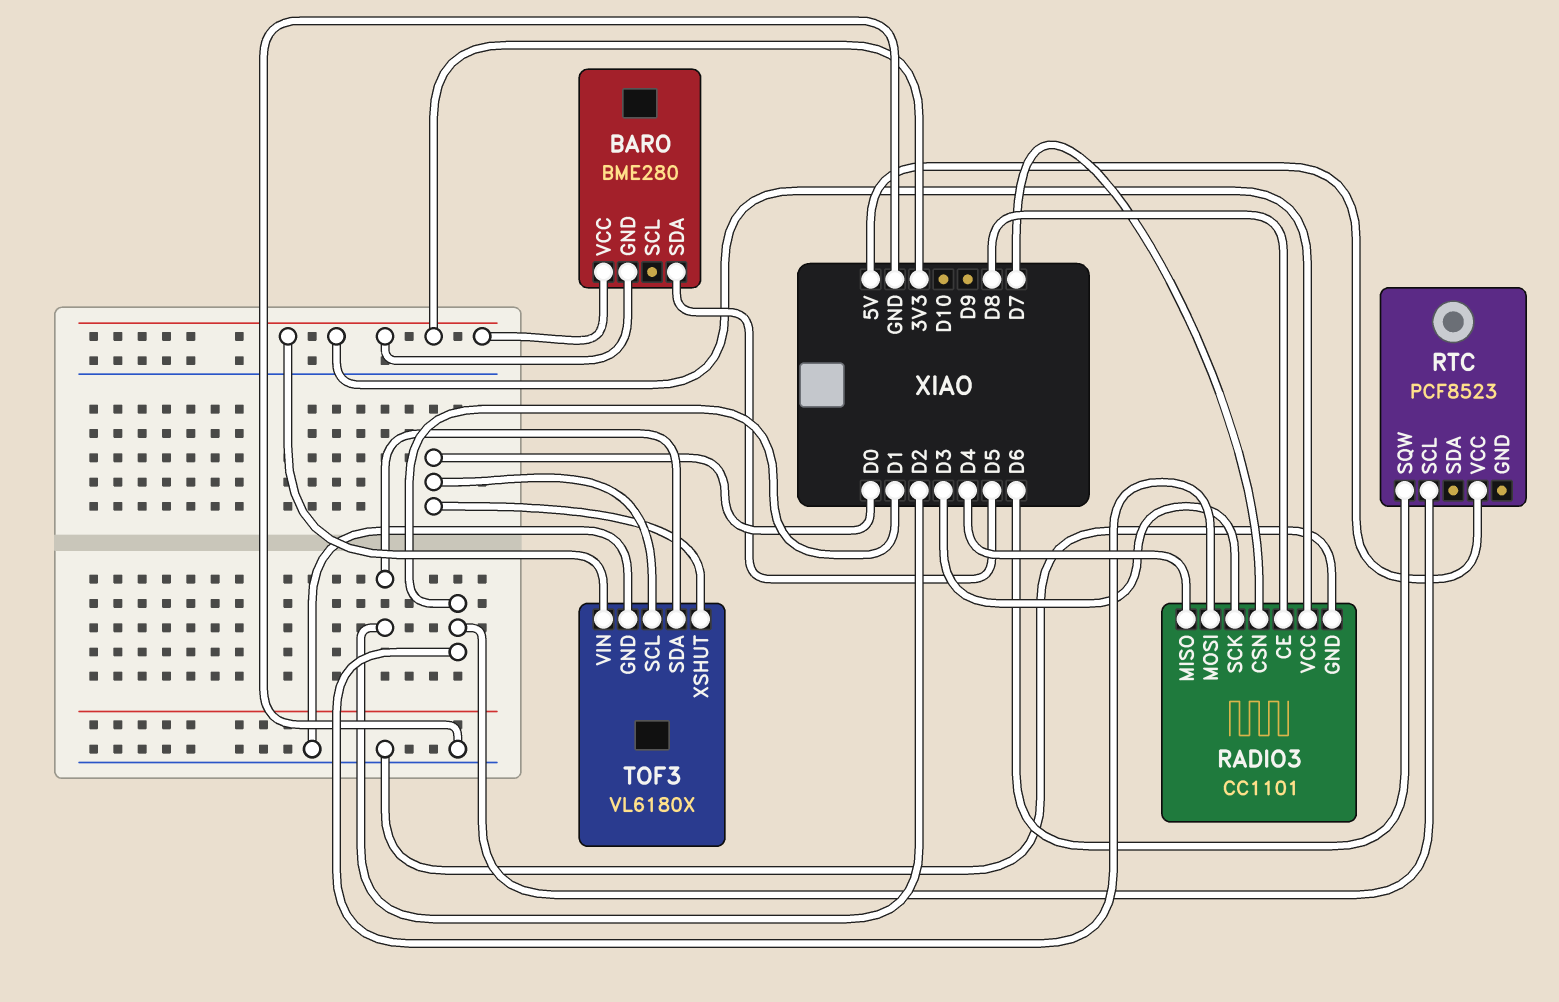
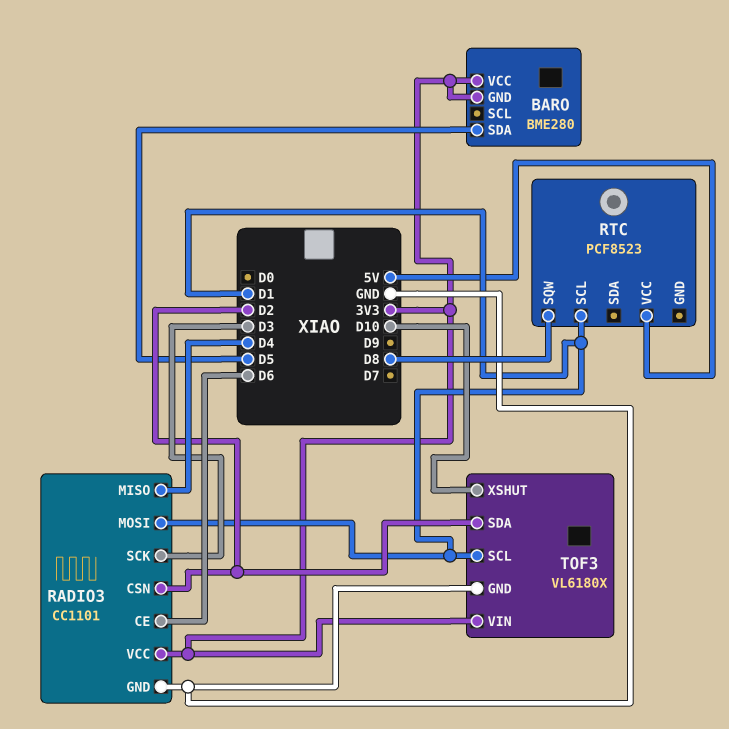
RADIO3 pin CE: D8 -> D6
RADIO3 pin CSN: D7 -> D2
RTC pin SQW: D6 -> D8
TOF3 pin SCL: D0 -> D1
TOF3 pin XSHUT: D0 -> D10

